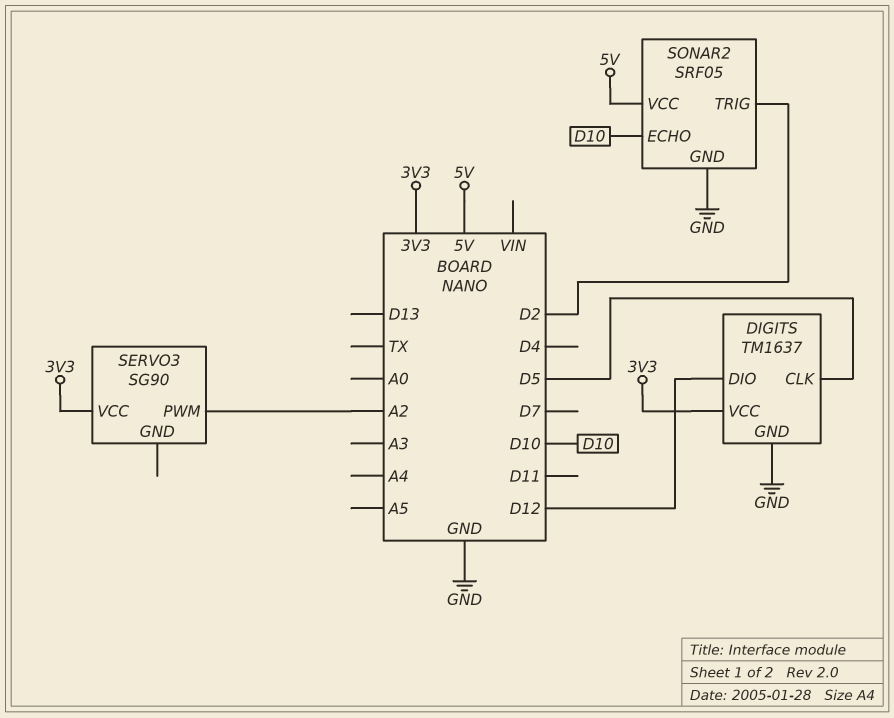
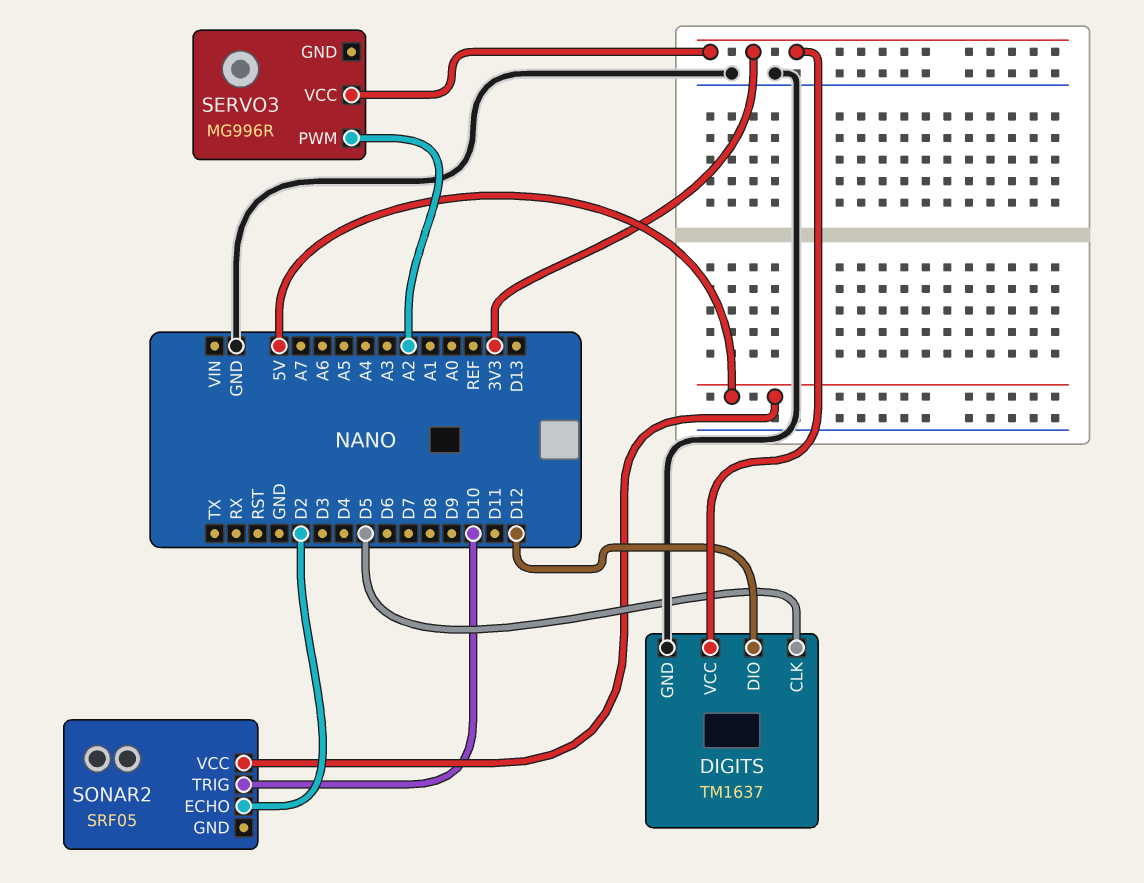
SERVO3: SG90 -> MG996R
SONAR2 pin ECHO: D10 -> D2
SONAR2 pin GND: GND -> none
SONAR2 pin TRIG: D2 -> D10

